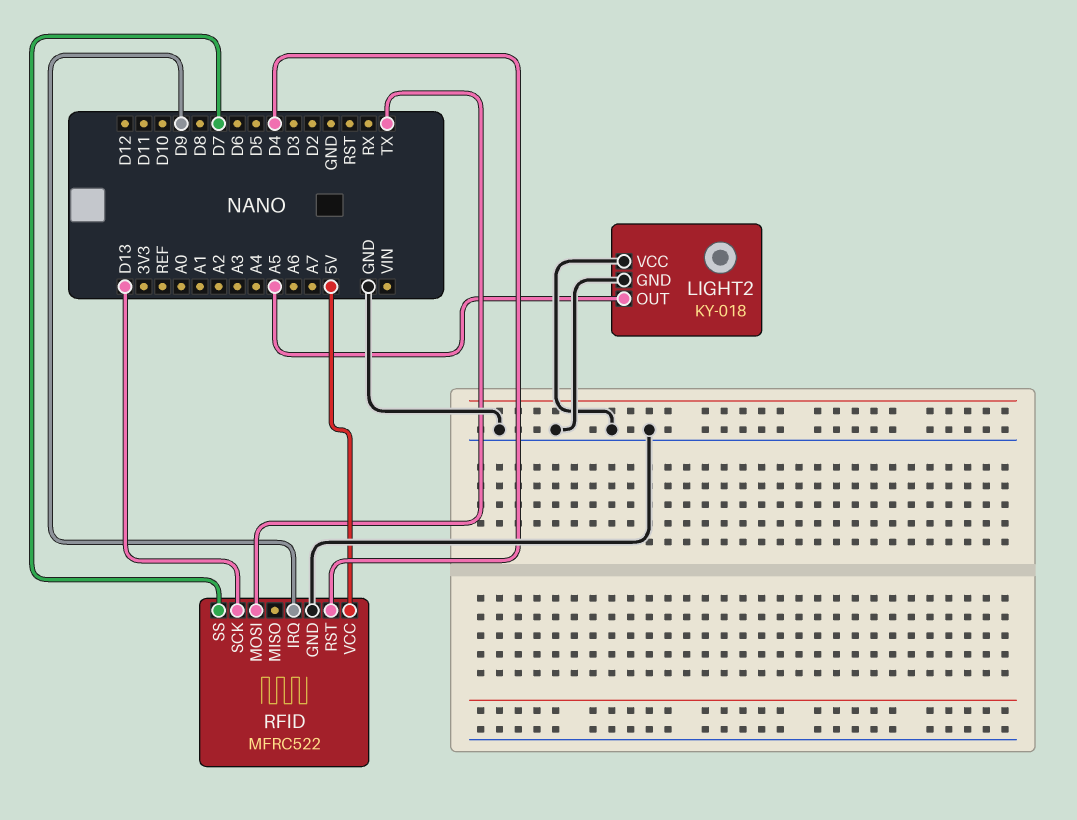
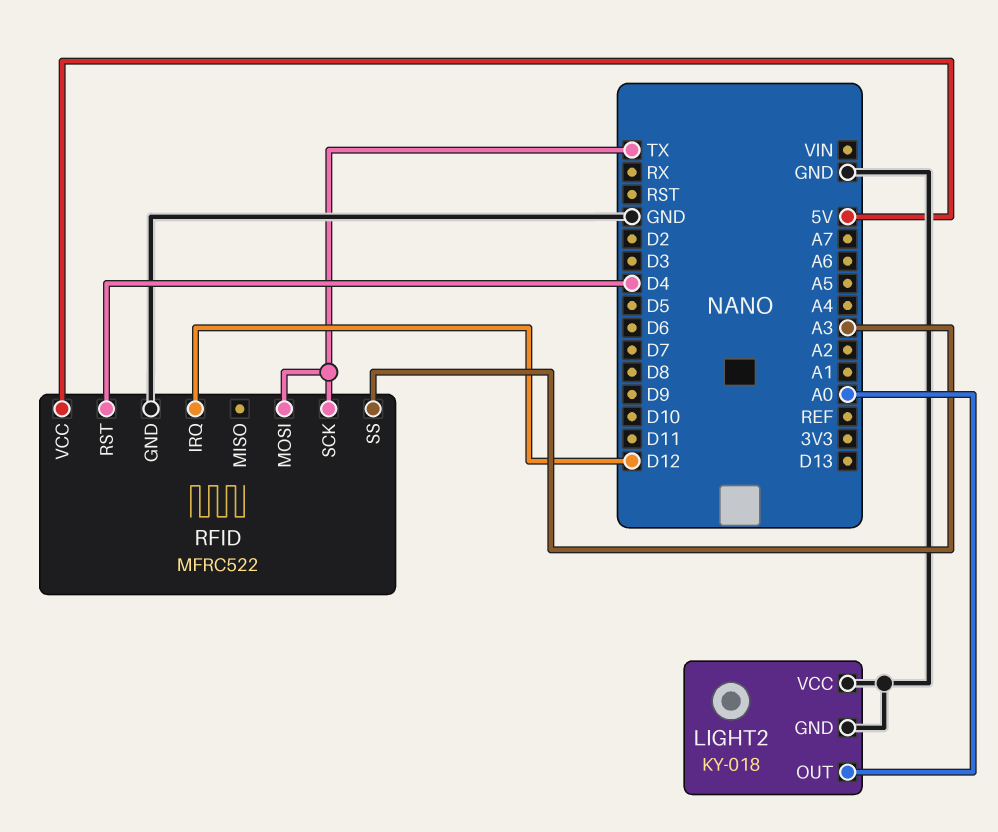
LIGHT2 pin OUT: A5 -> A0
RFID pin IRQ: D9 -> D12
RFID pin SCK: D13 -> TX
RFID pin SS: D7 -> A3

